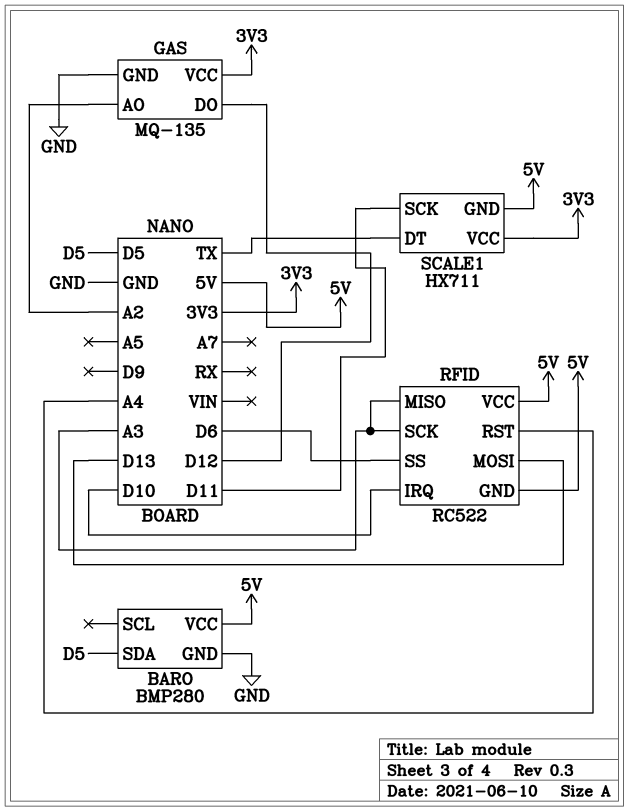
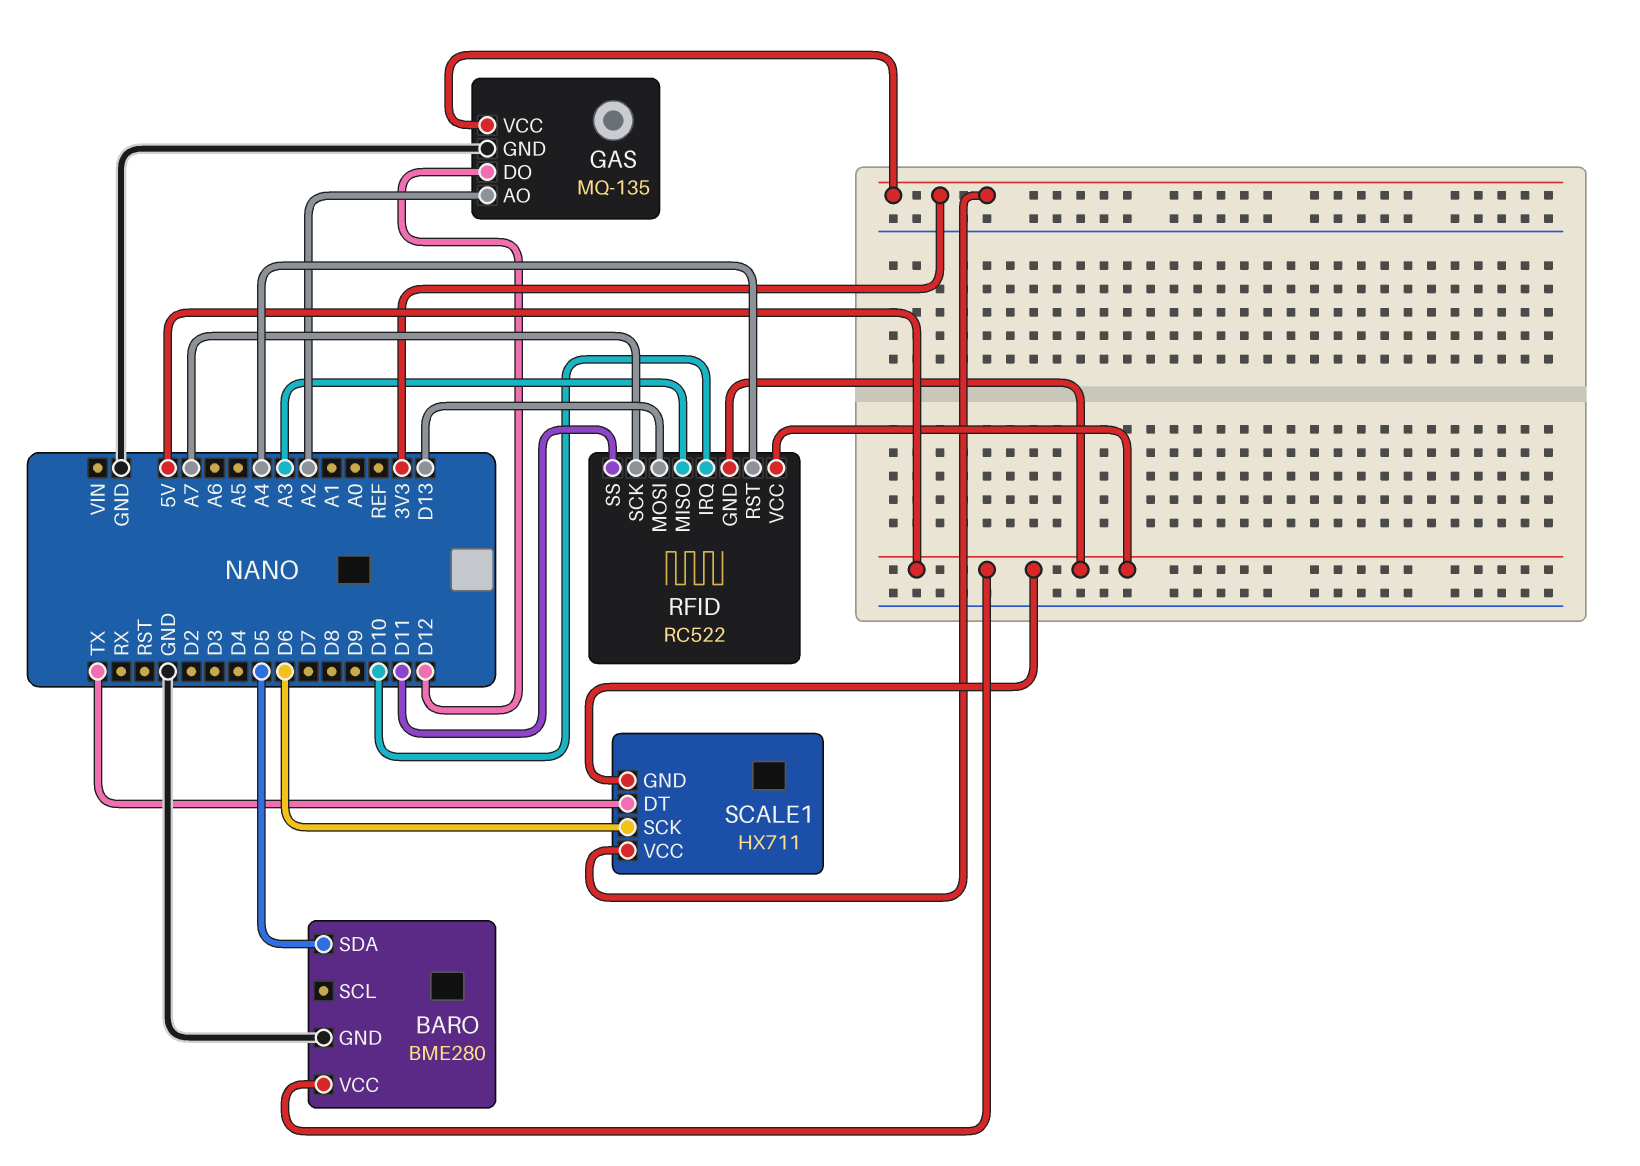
BARO: BMP280 -> BME280
RFID pin SCK: A3 -> A7
RFID pin SS: D6 -> D11
SCALE1 pin SCK: D11 -> D6

